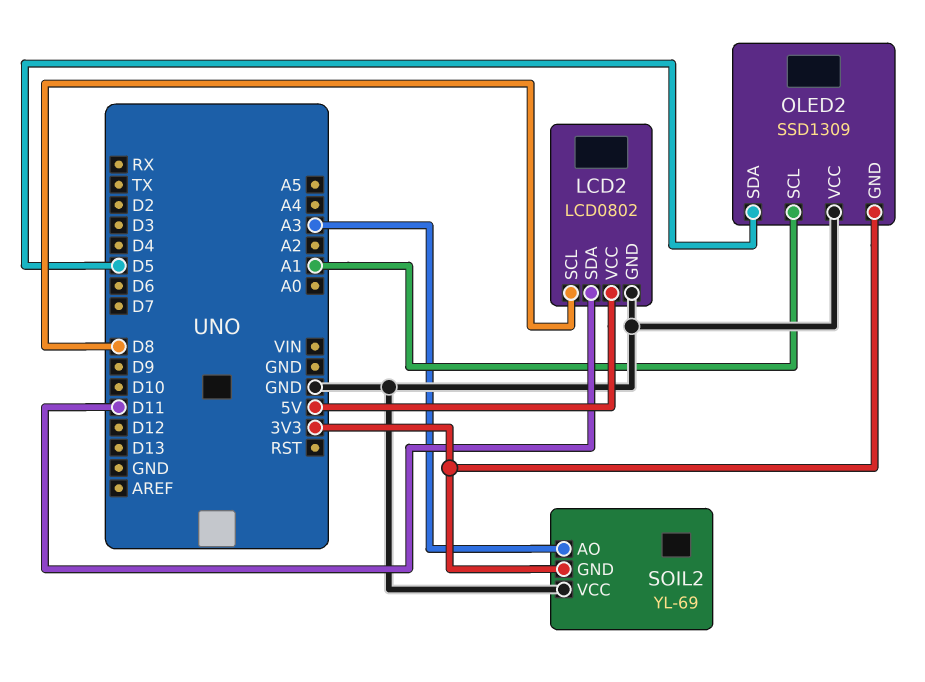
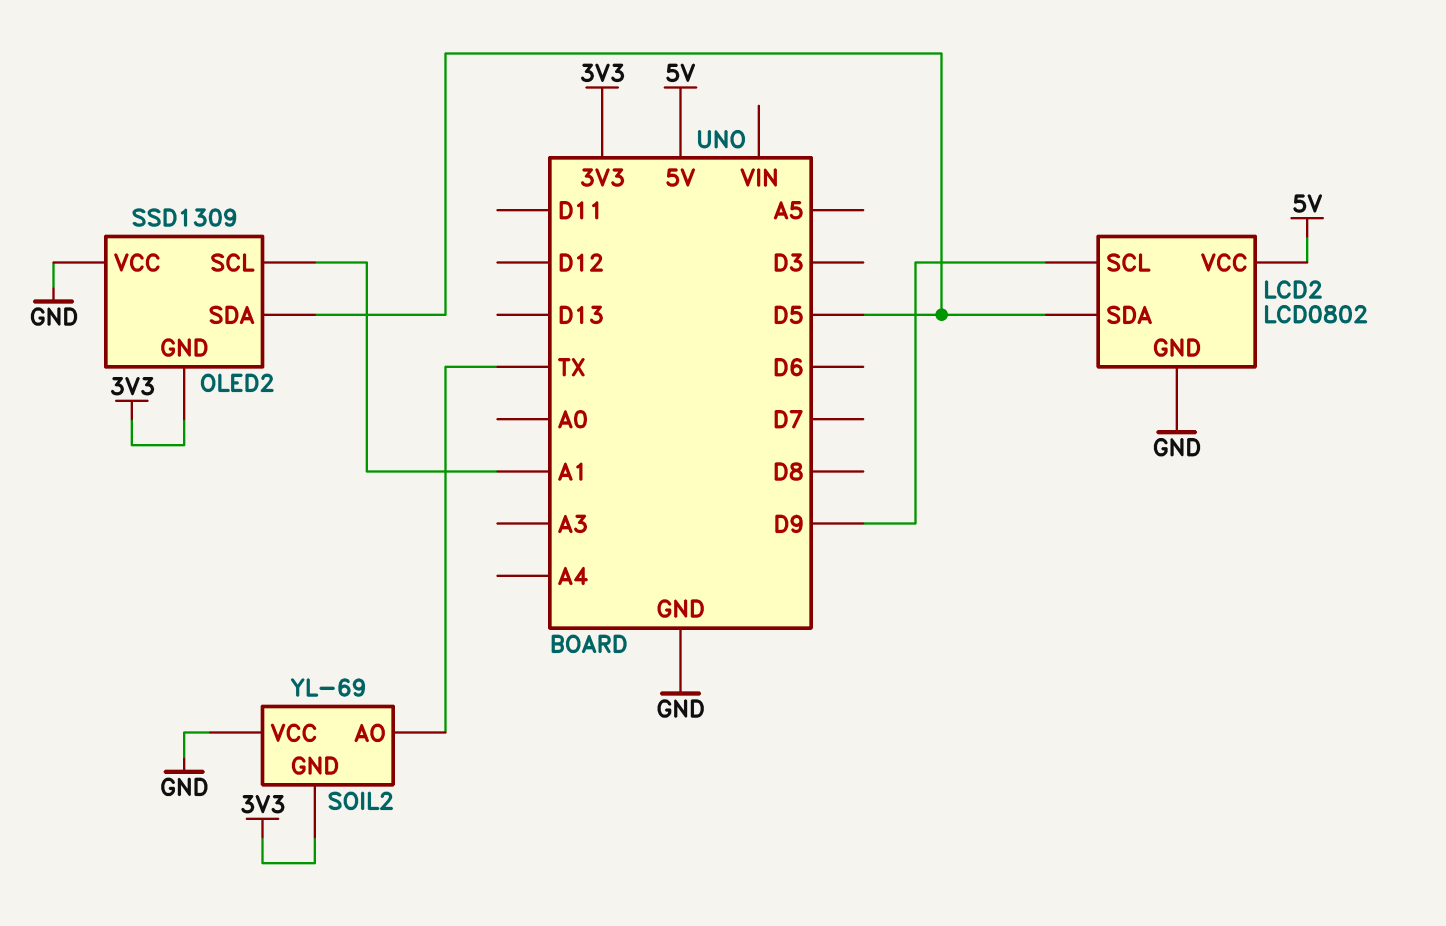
LCD2 pin SCL: D8 -> D9
LCD2 pin SDA: D11 -> D5
SOIL2 pin AO: A3 -> TX

